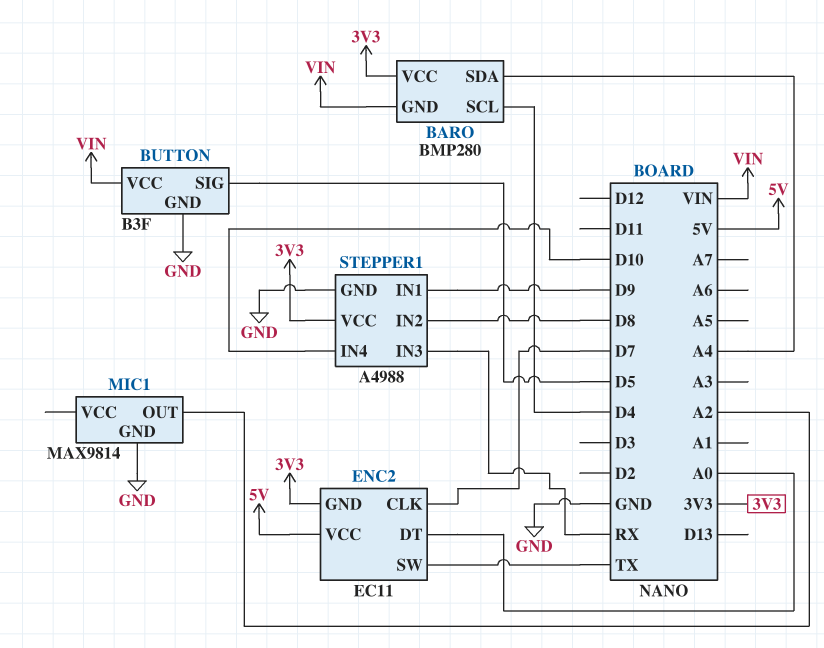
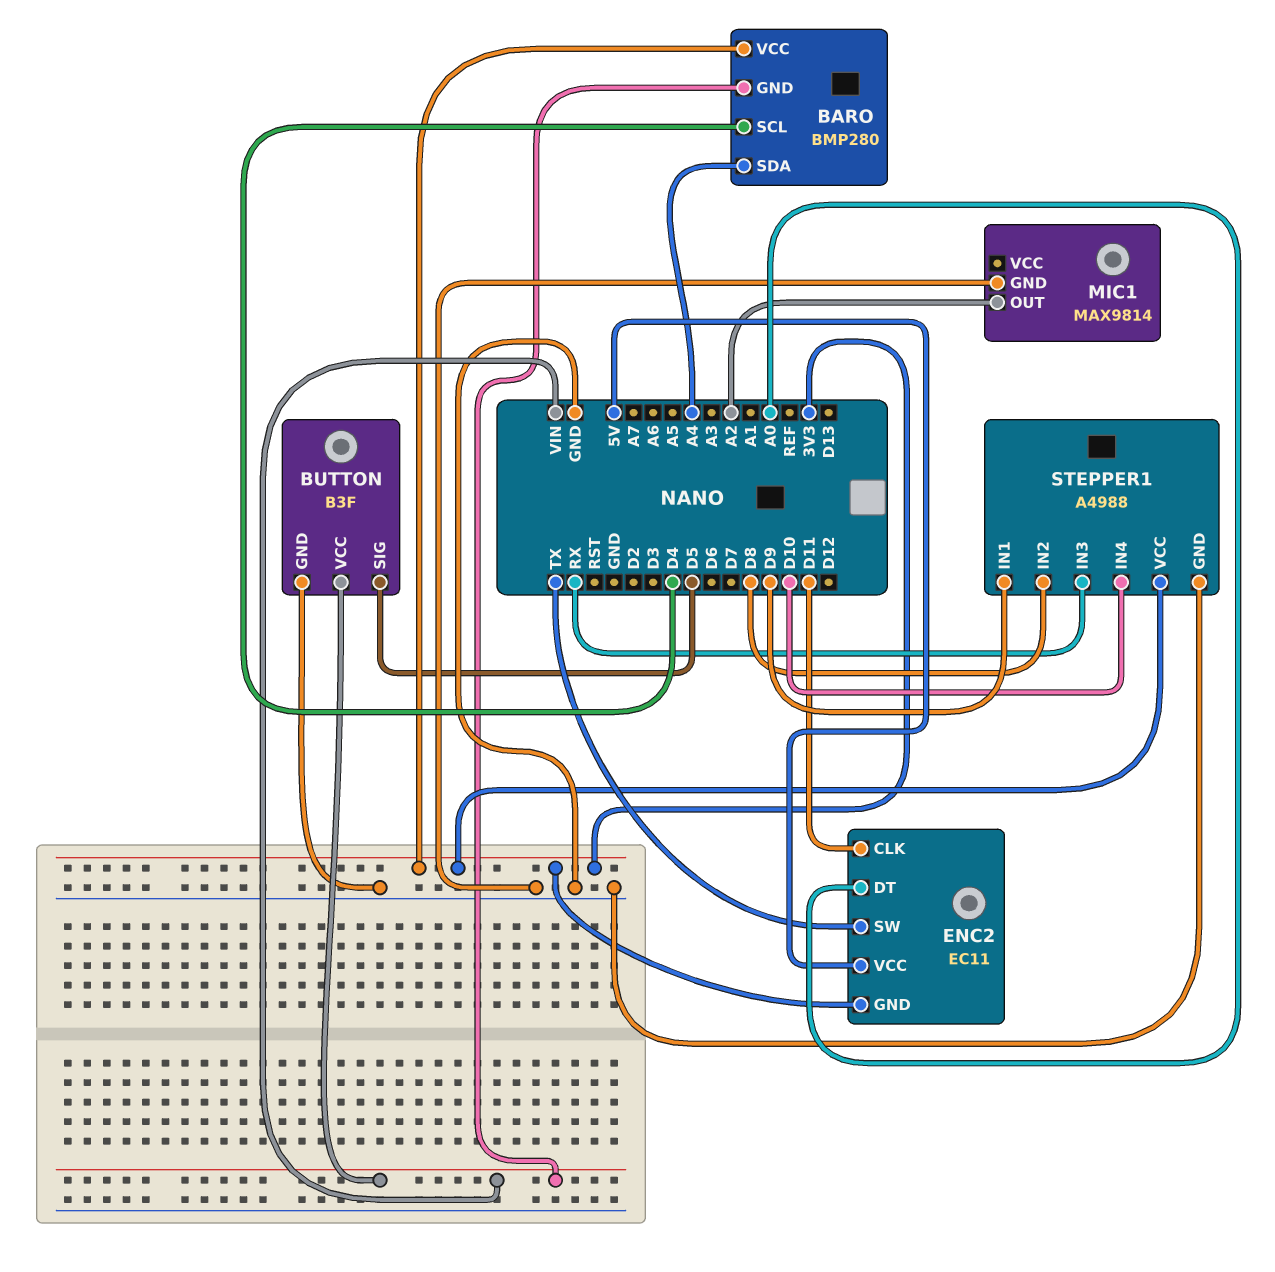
ENC2 pin CLK: D7 -> D11

